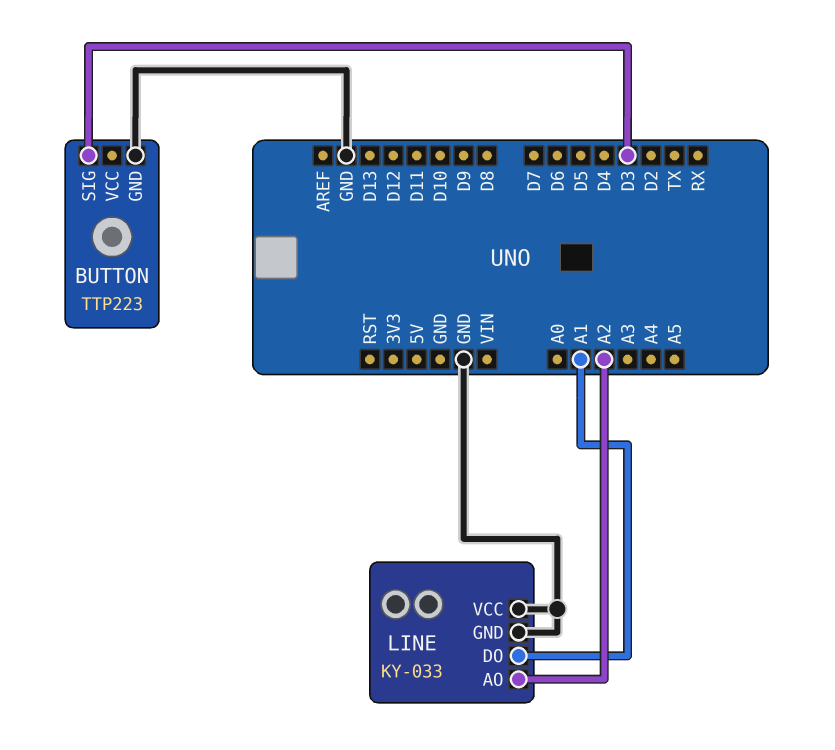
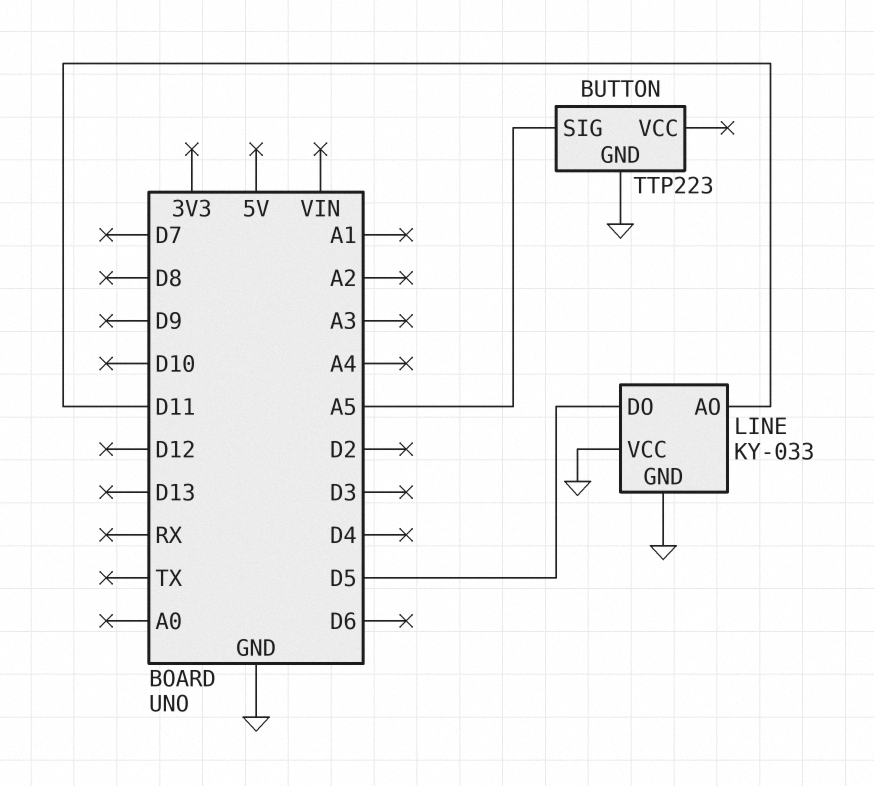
BUTTON pin SIG: D3 -> A5
LINE pin AO: A2 -> D11
LINE pin DO: A1 -> D5

